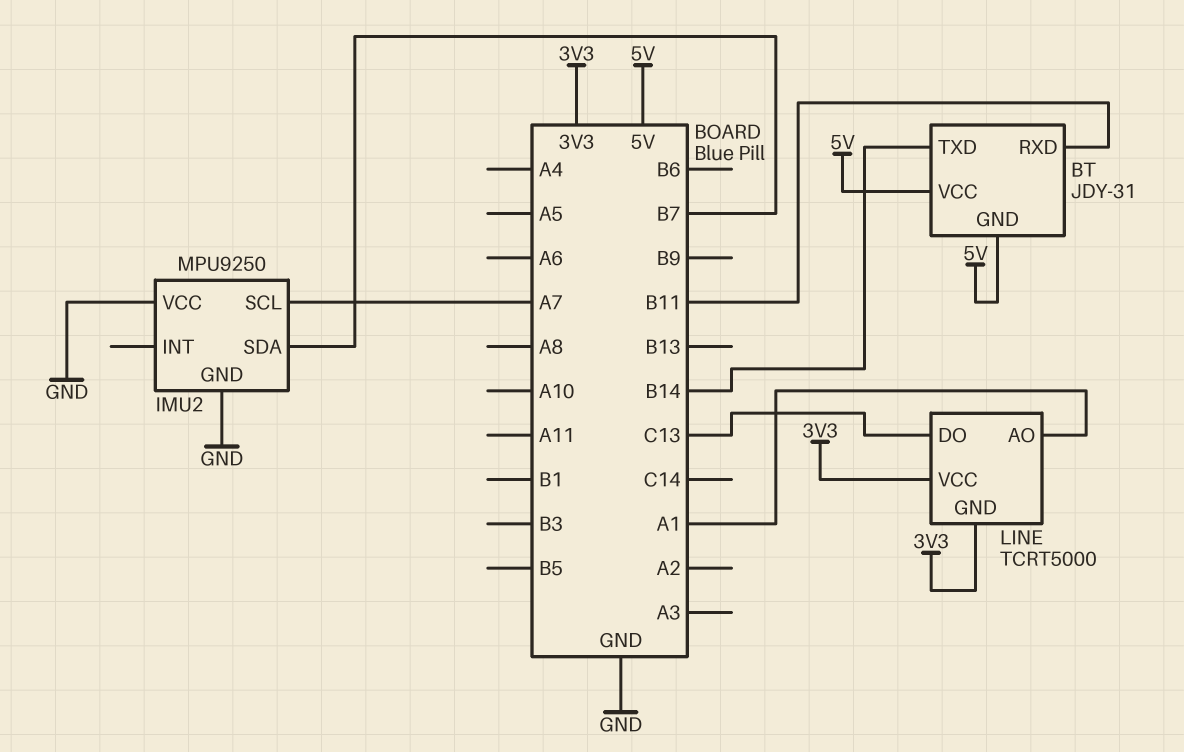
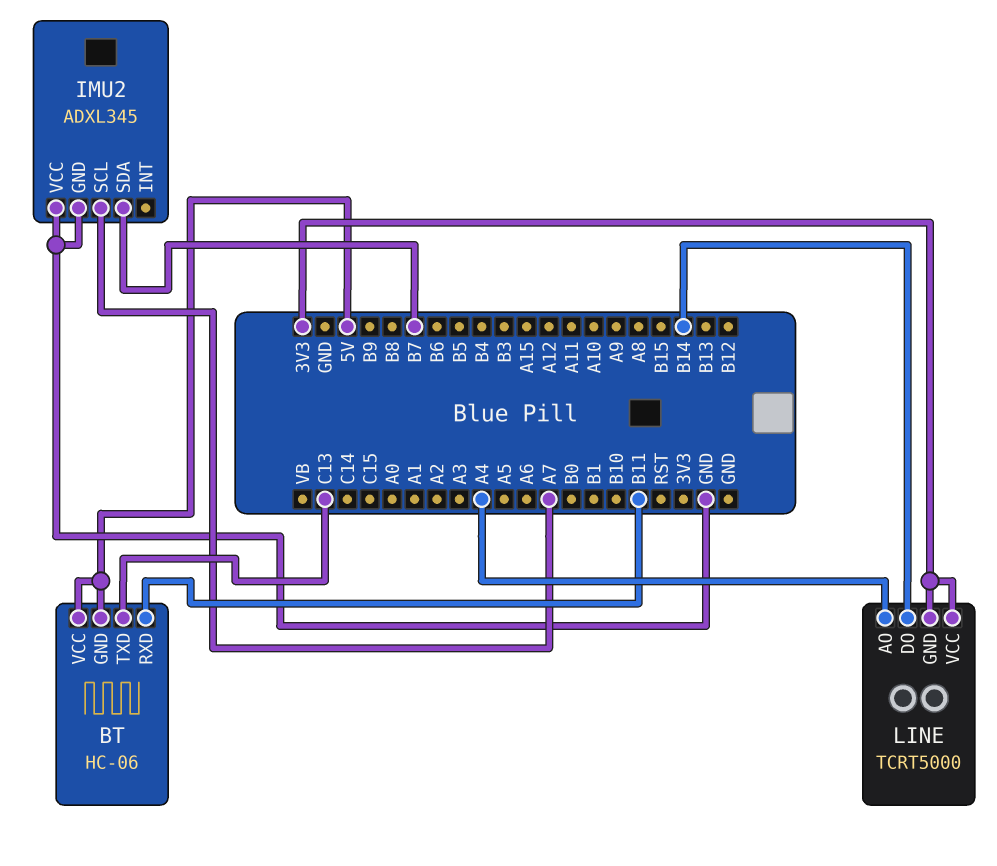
BT: JDY-31 -> HC-06
BT pin TXD: B14 -> C13
IMU2: MPU9250 -> ADXL345
LINE pin AO: A1 -> A4
LINE pin DO: C13 -> B14

